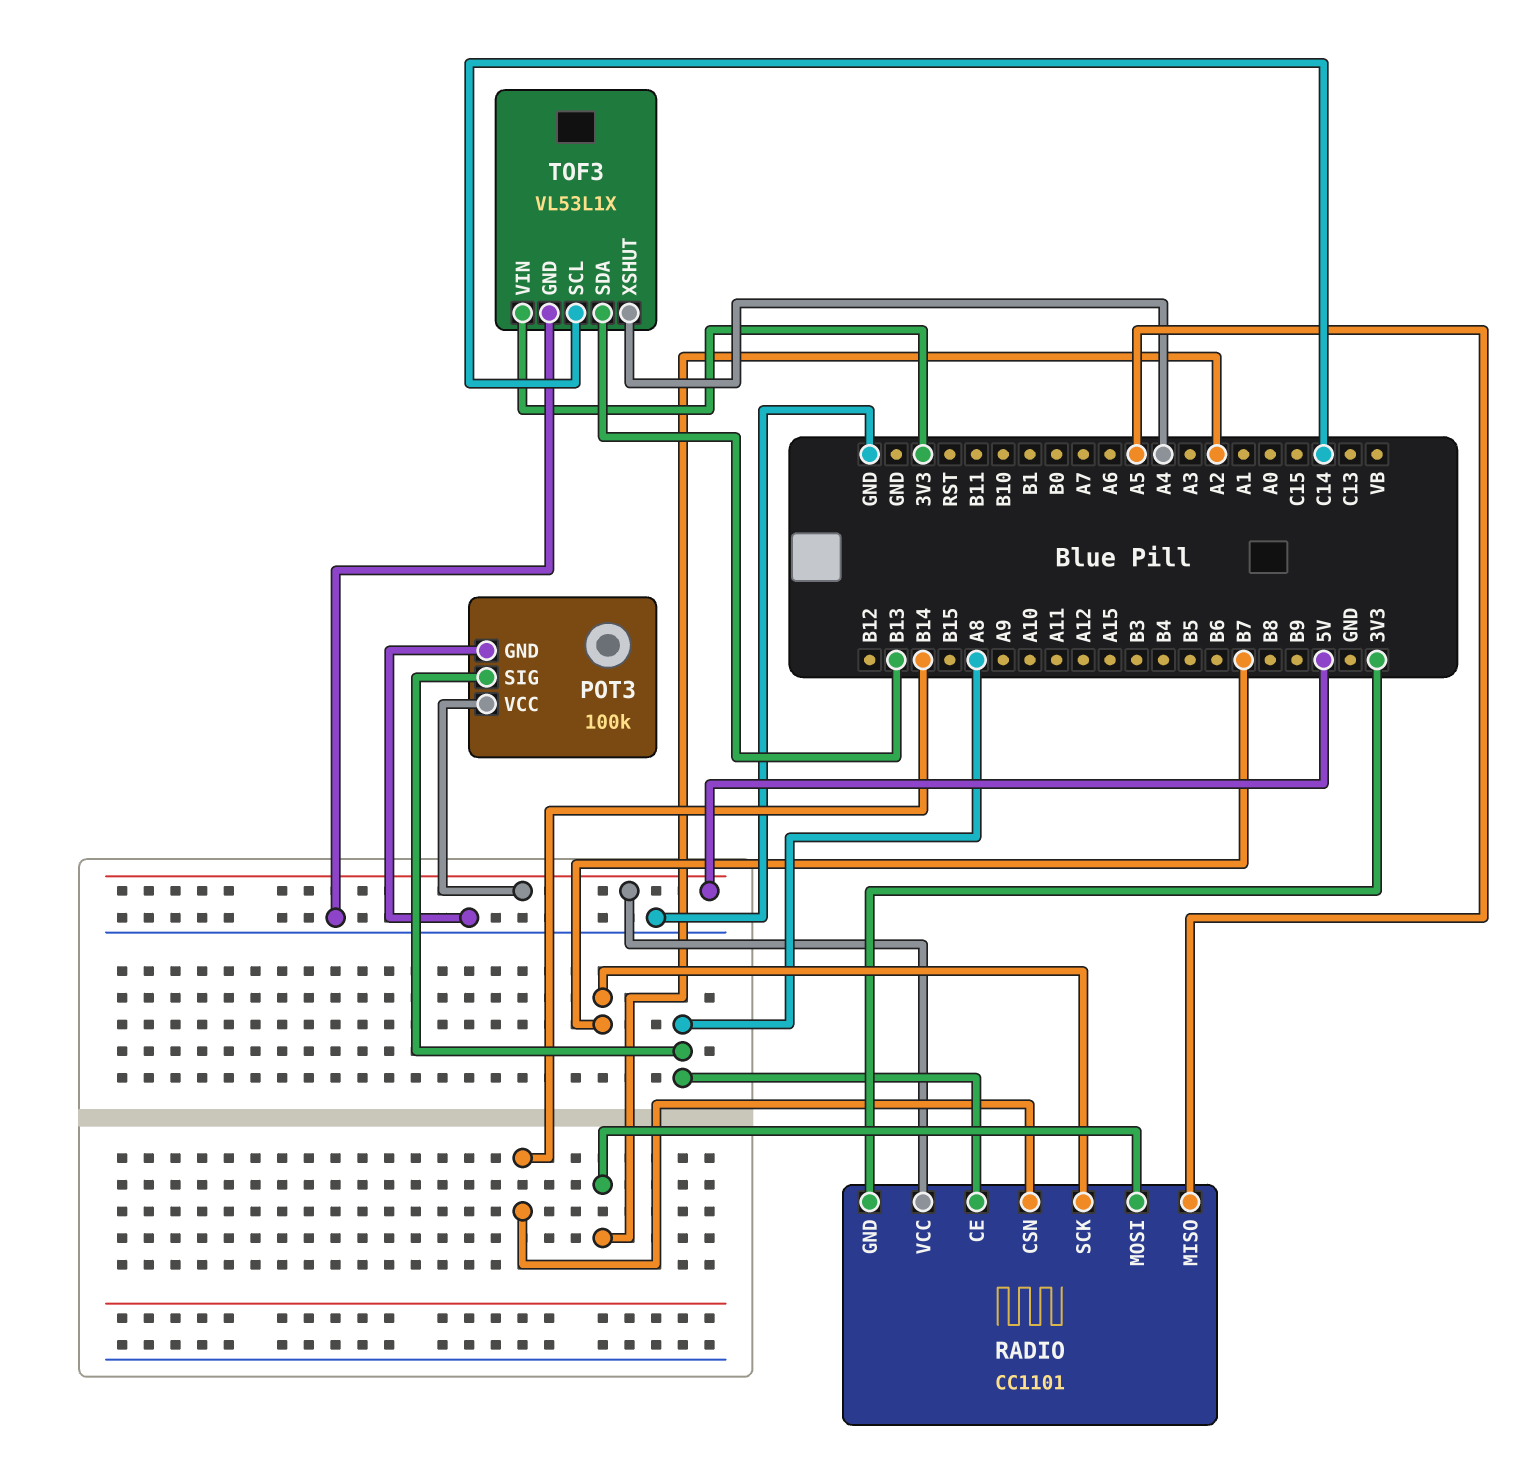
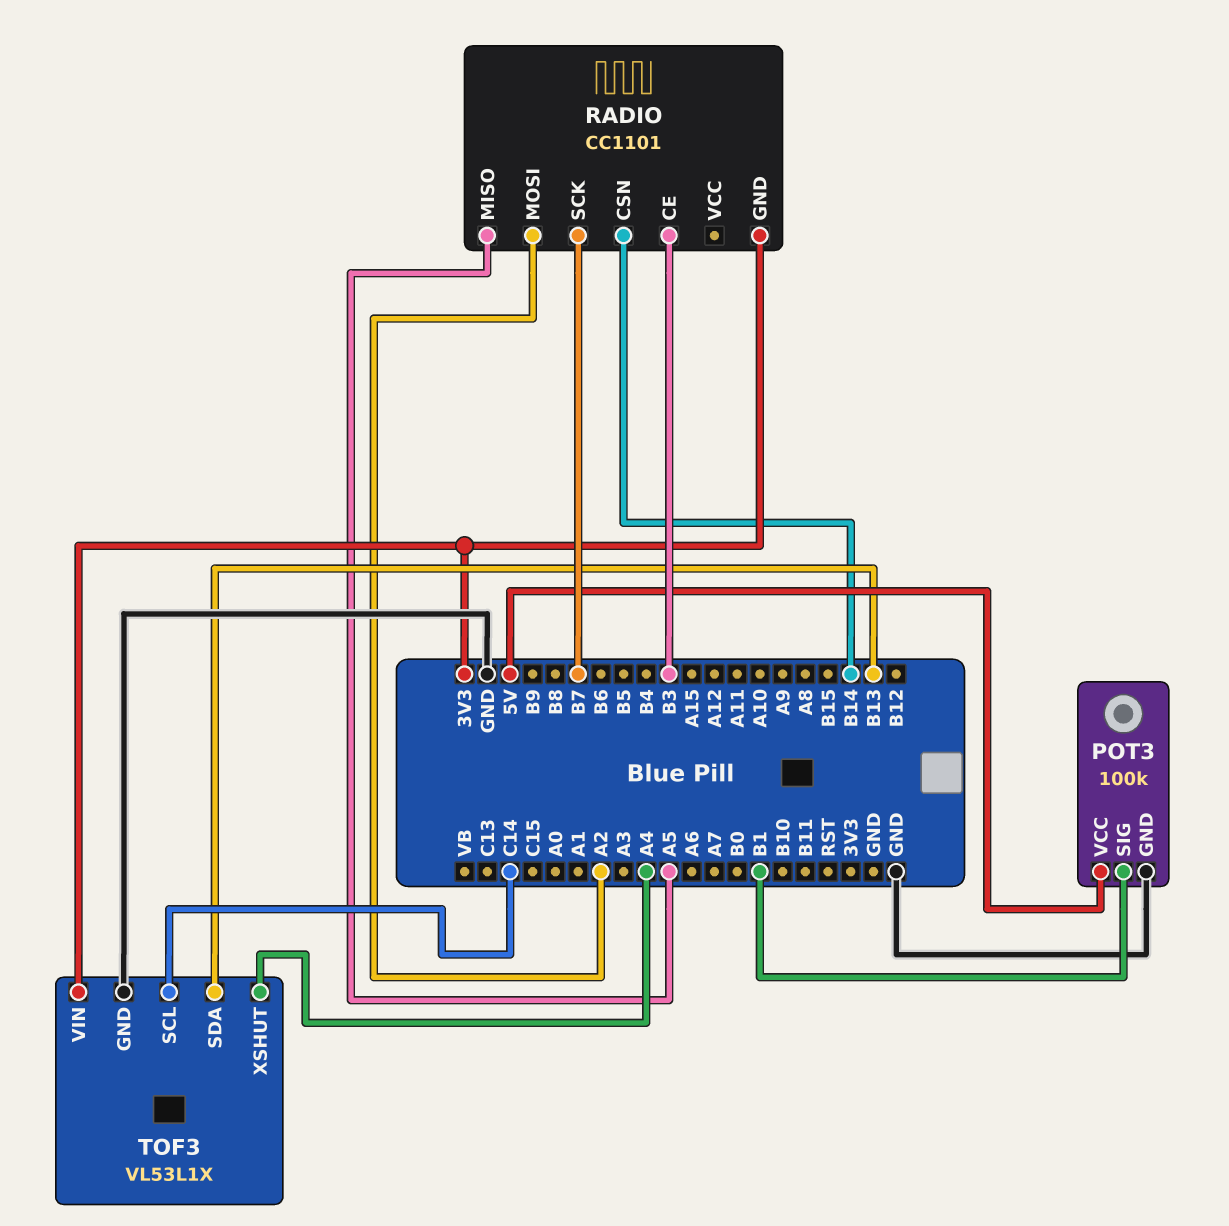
POT3 pin SIG: A8 -> B1
RADIO pin CE: A8 -> B3
RADIO pin VCC: 5V -> none

